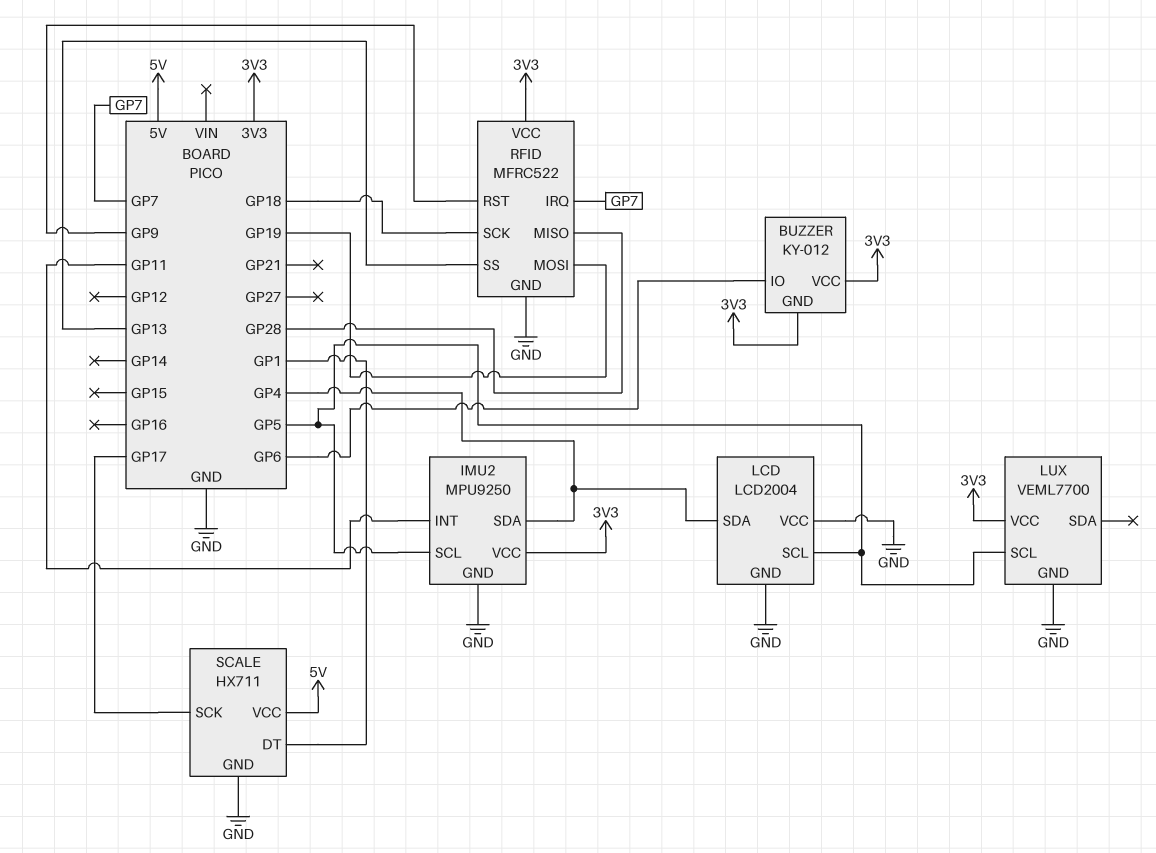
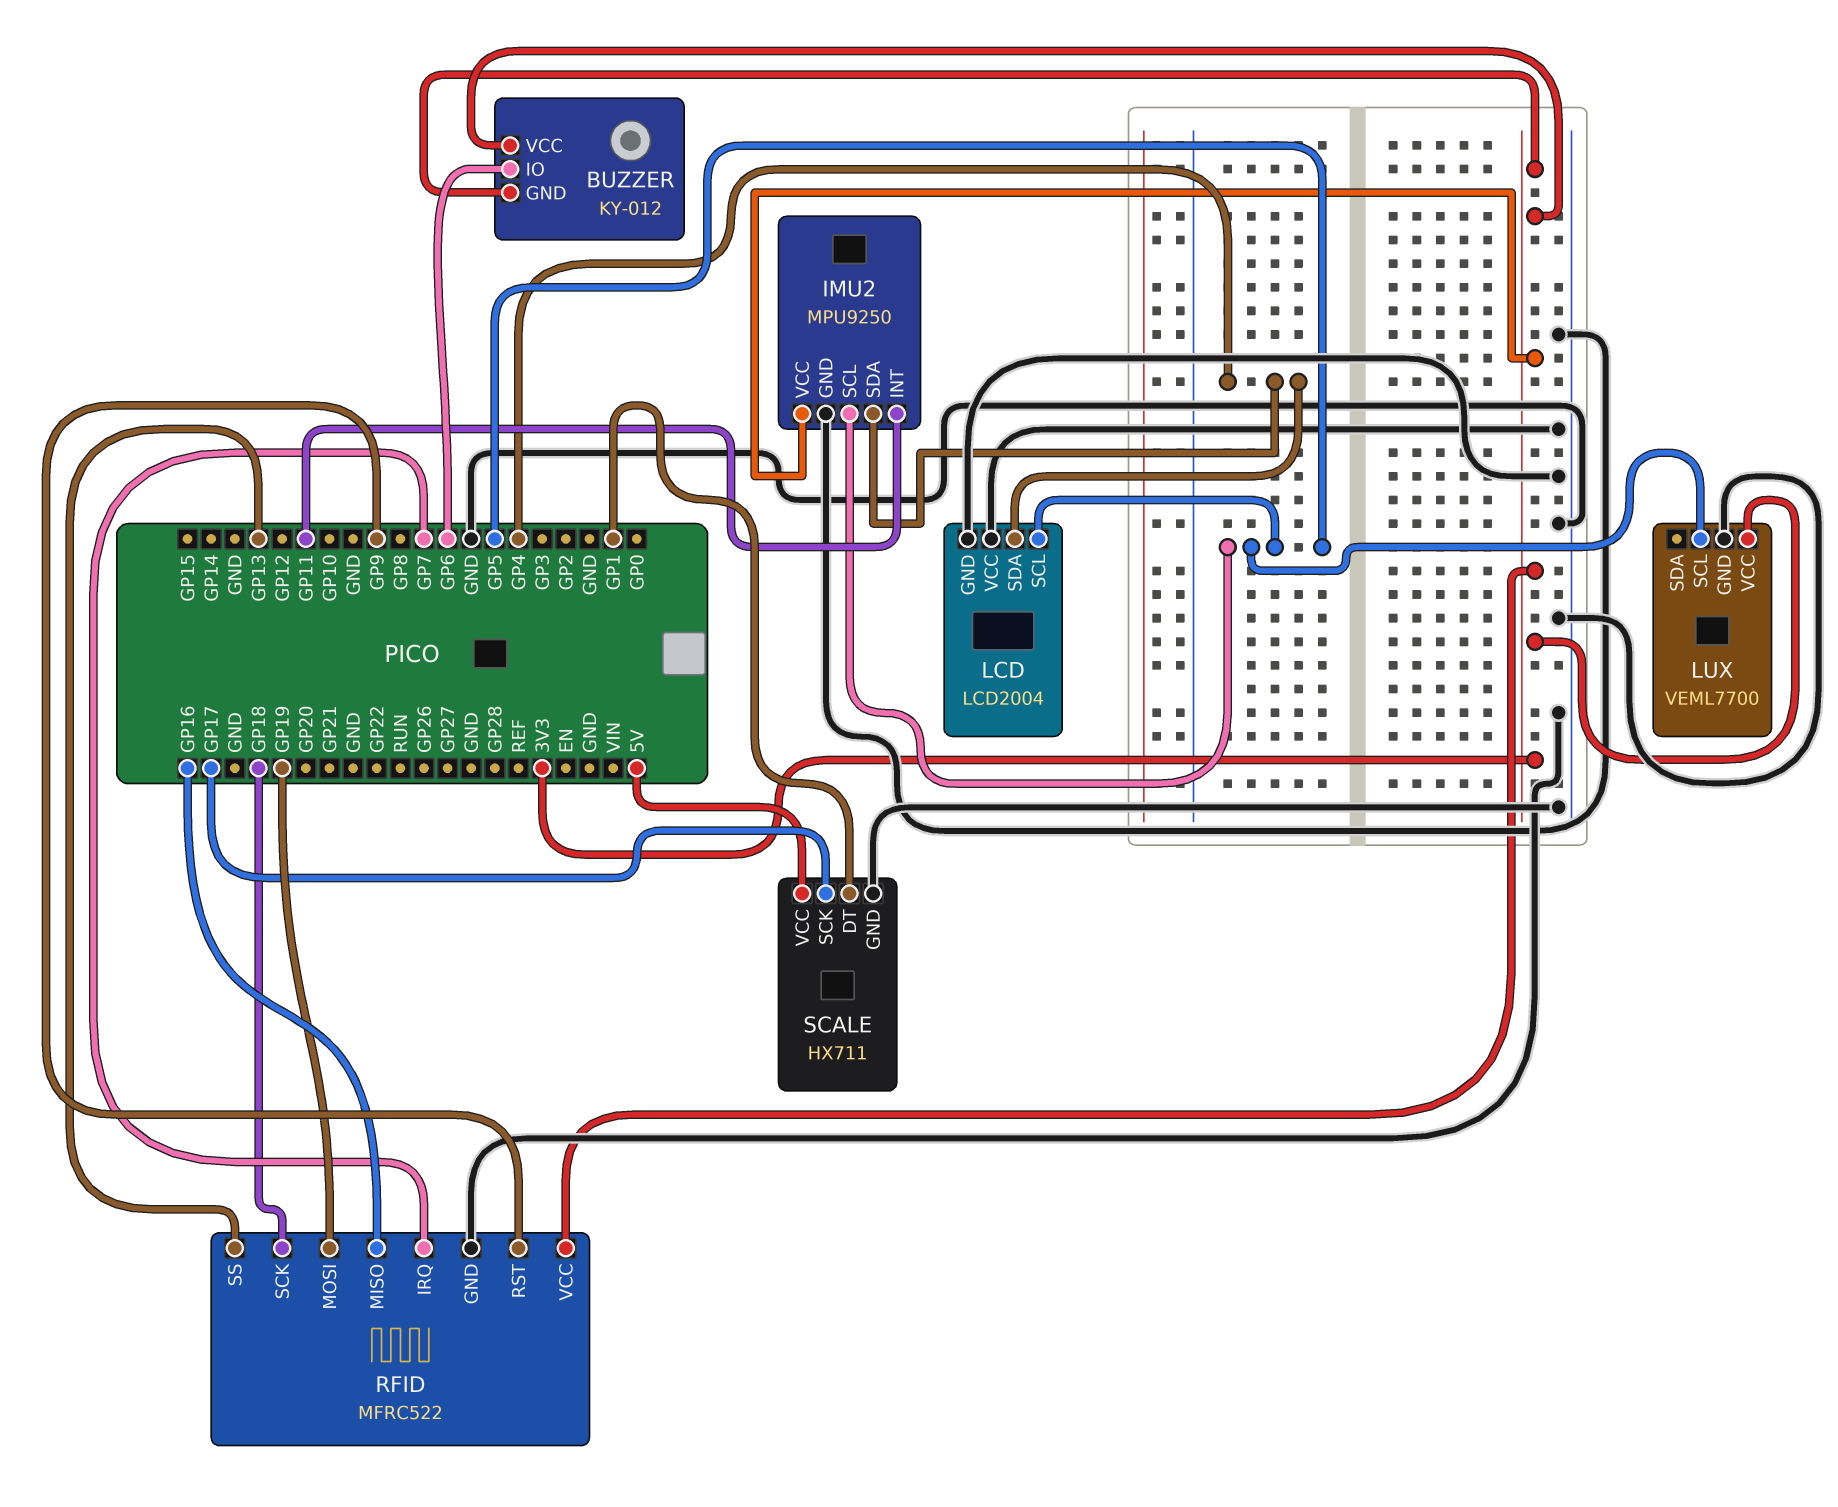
RFID pin MISO: GP28 -> GP16

